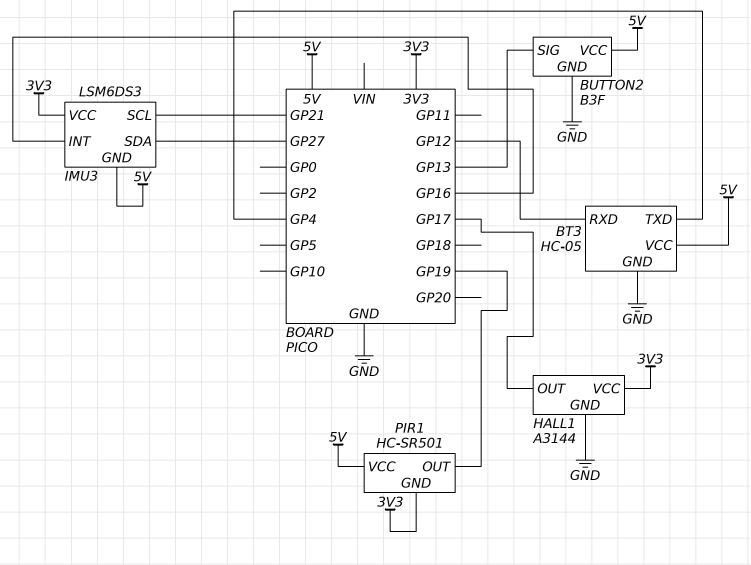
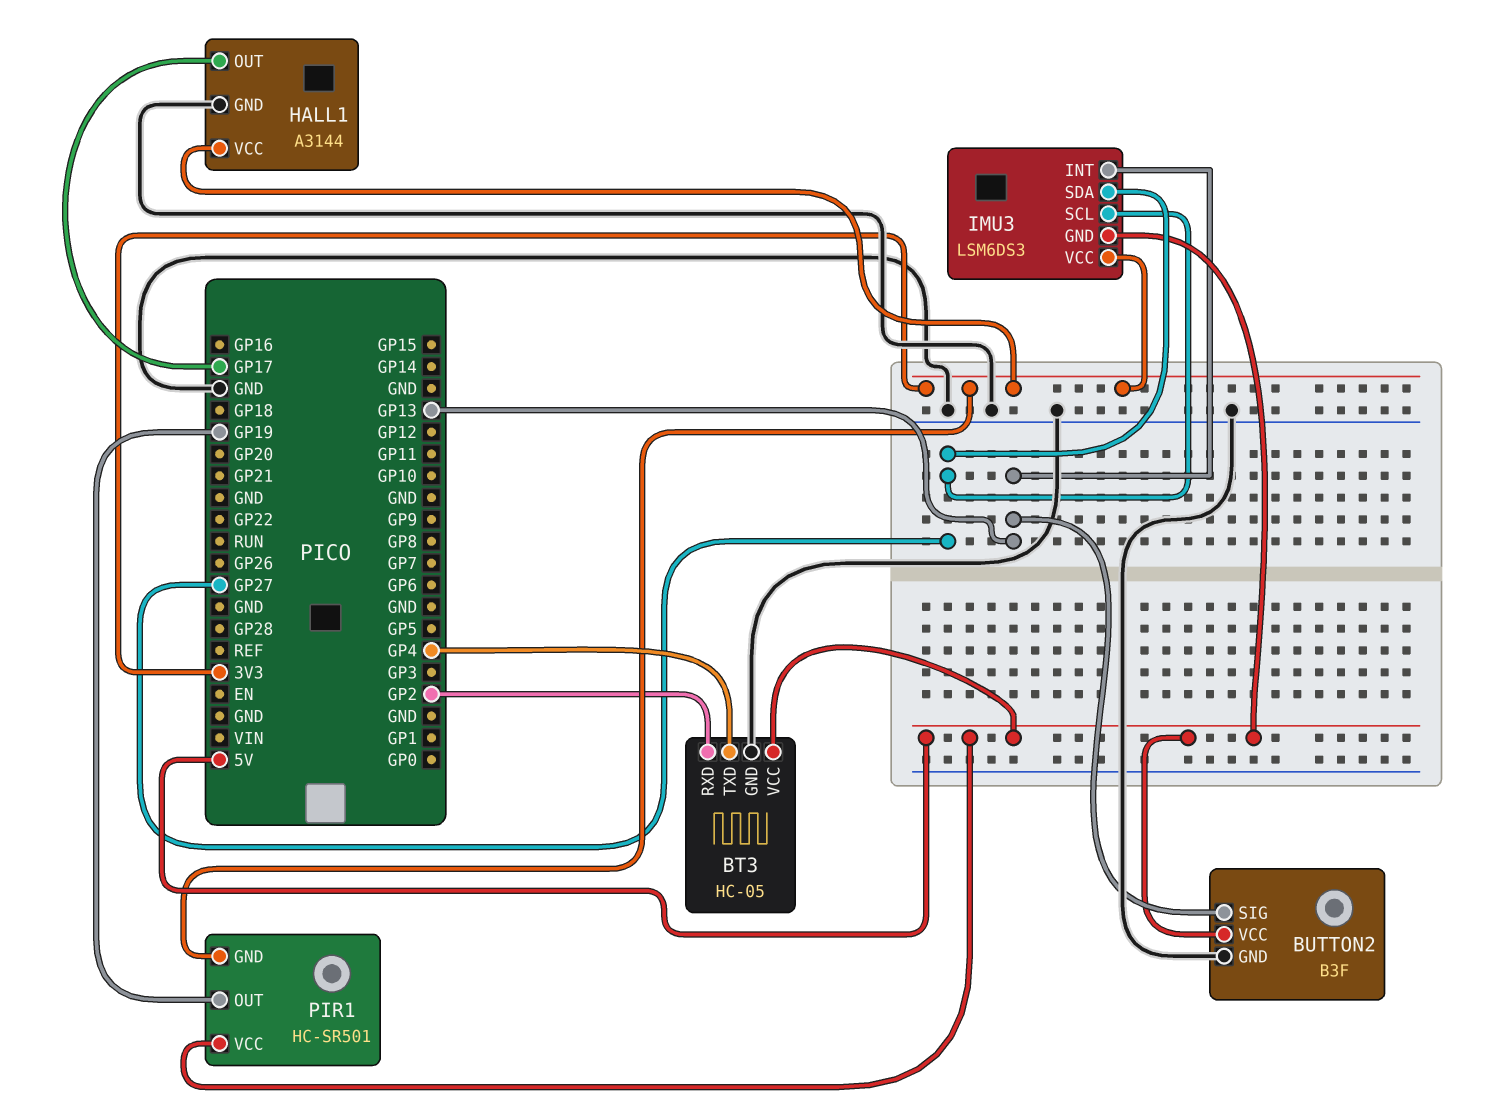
BT3 pin RXD: GP12 -> GP2
IMU3 pin INT: GP16 -> GP13
IMU3 pin SCL: GP21 -> GP27

